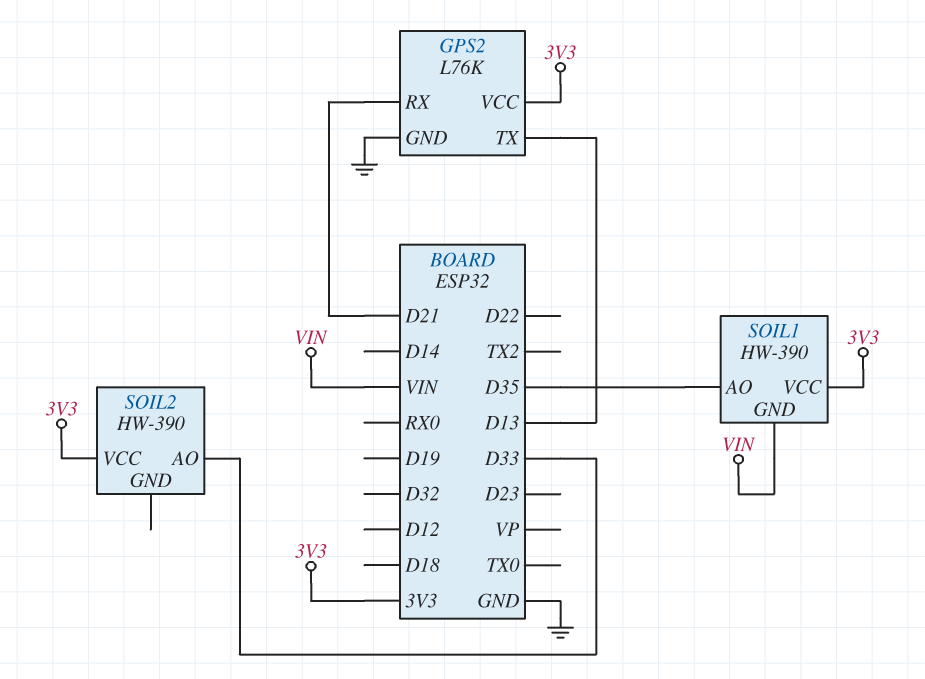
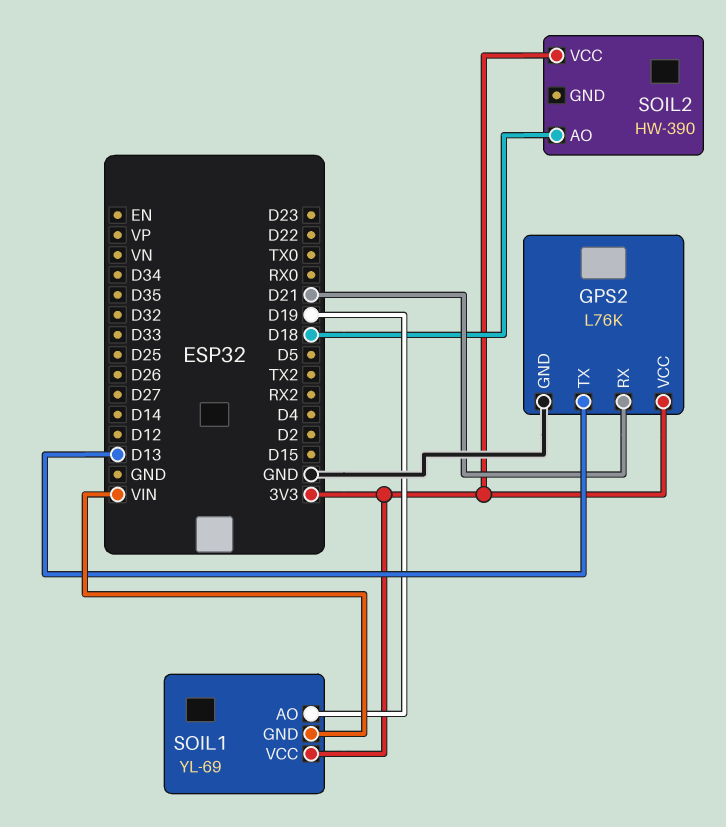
SOIL1: HW-390 -> YL-69
SOIL1 pin AO: D35 -> D19
SOIL2 pin AO: D33 -> D18

